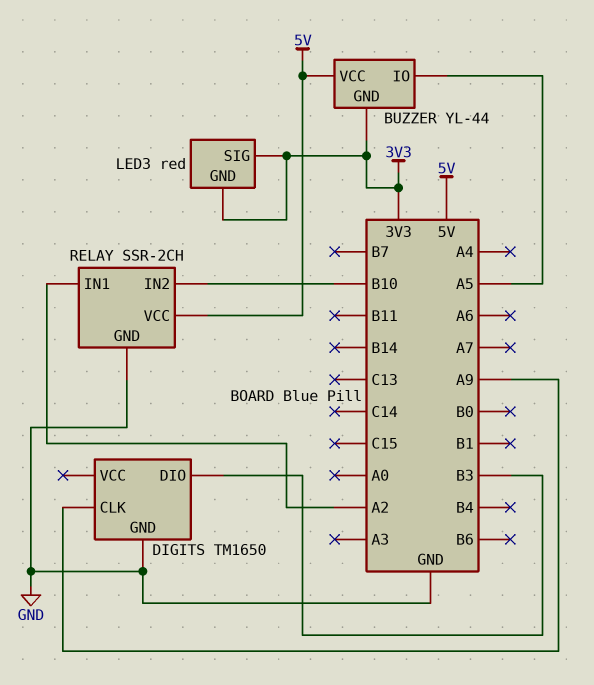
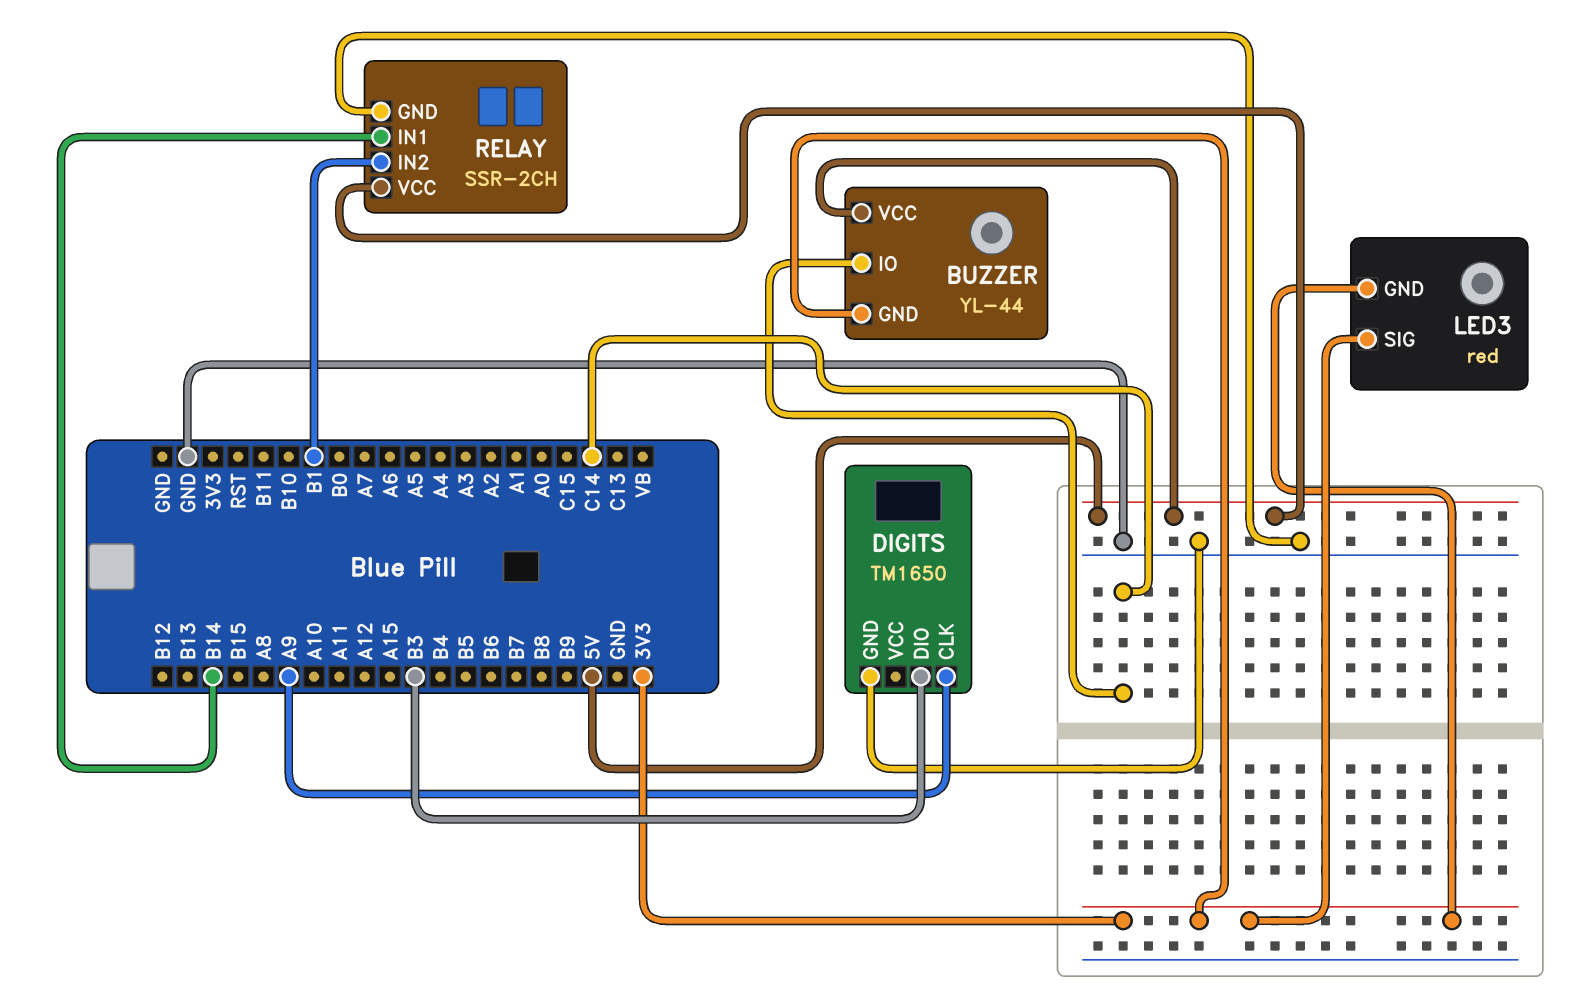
BUZZER pin IO: A5 -> C14
RELAY pin IN1: A2 -> B14
RELAY pin IN2: B10 -> B1

